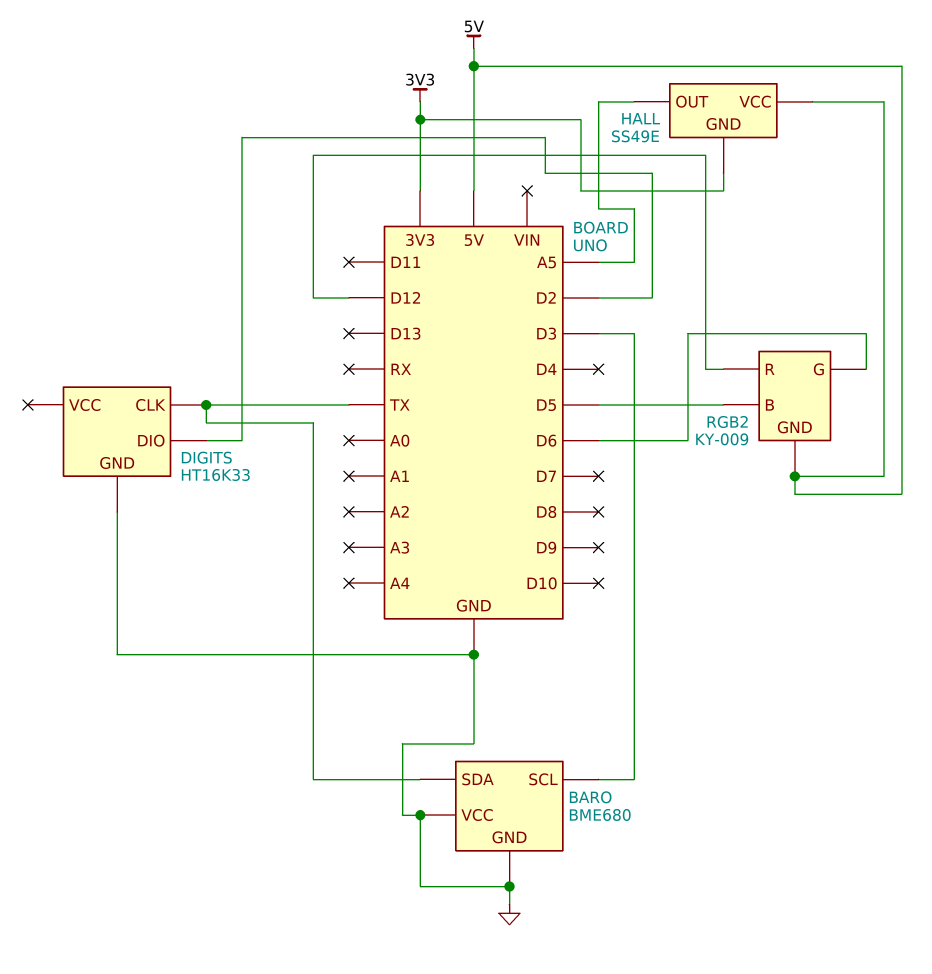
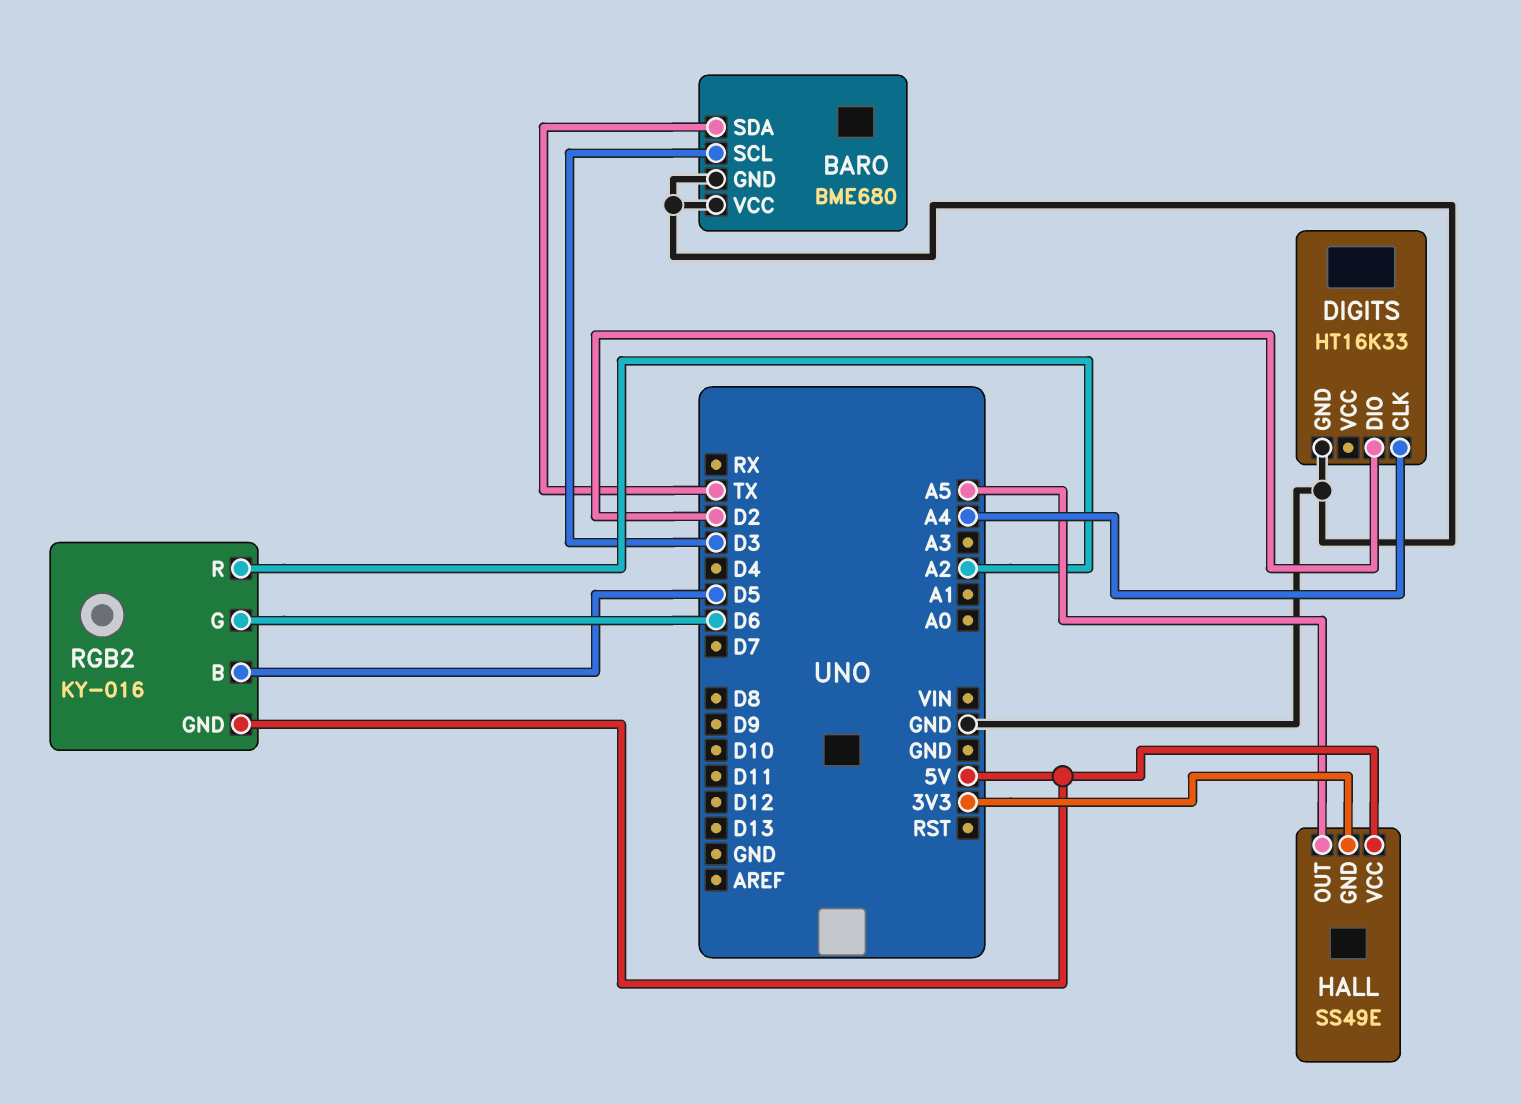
DIGITS pin CLK: TX -> A4
RGB2: KY-009 -> KY-016
RGB2 pin R: D12 -> A2

